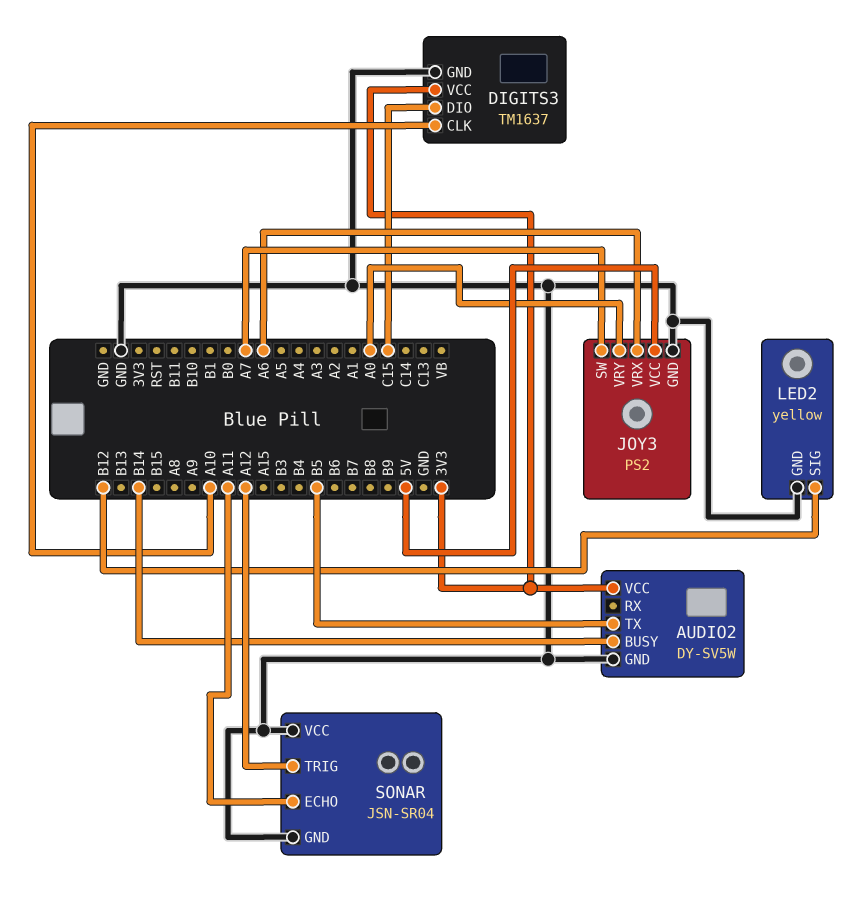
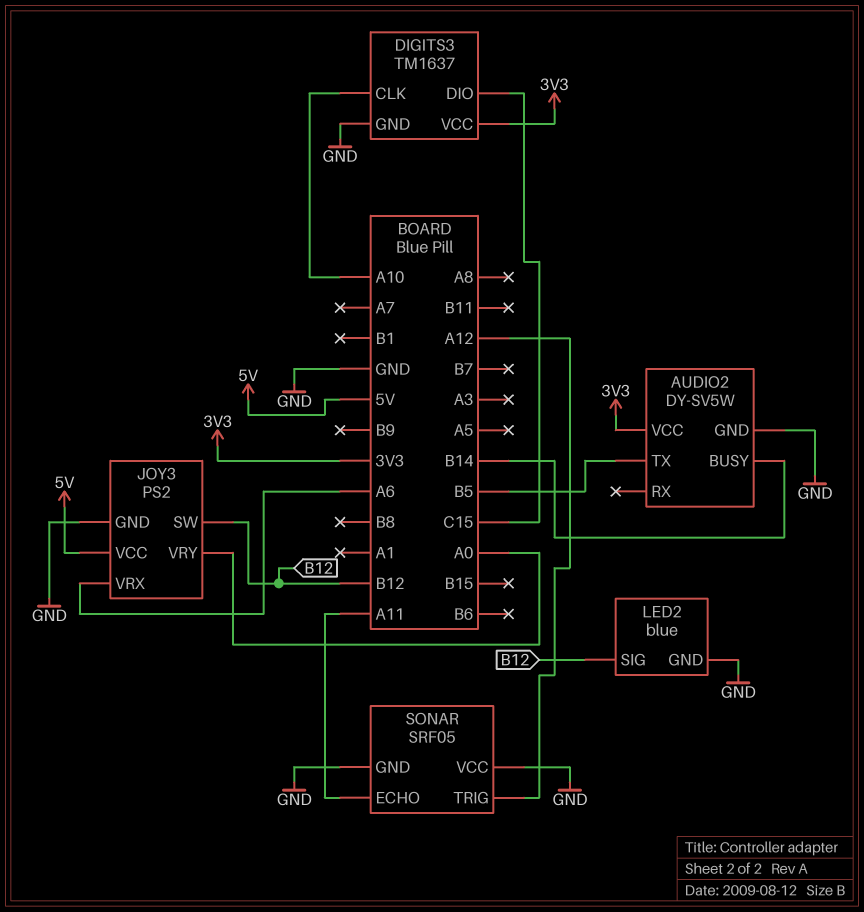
JOY3 pin SW: A7 -> B12
LED2: yellow -> blue
SONAR: JSN-SR04 -> SRF05

